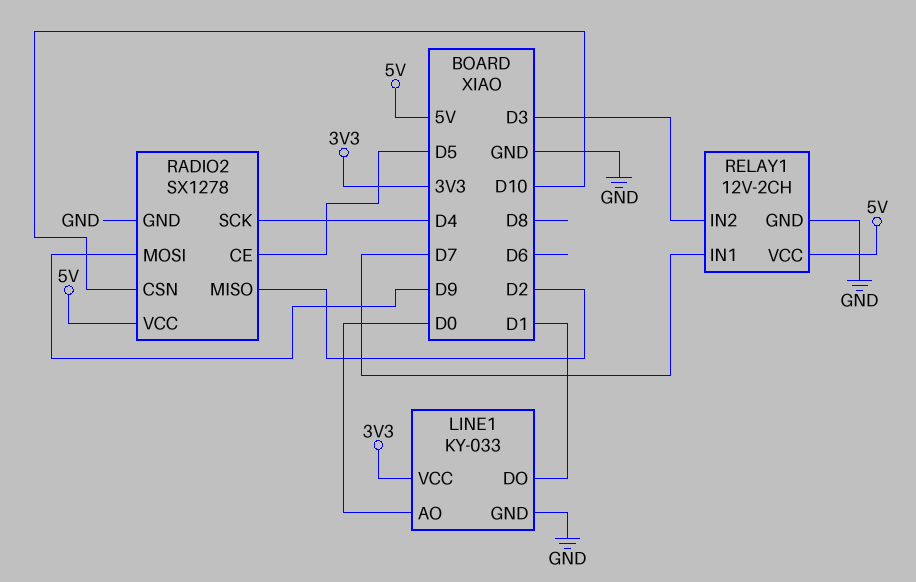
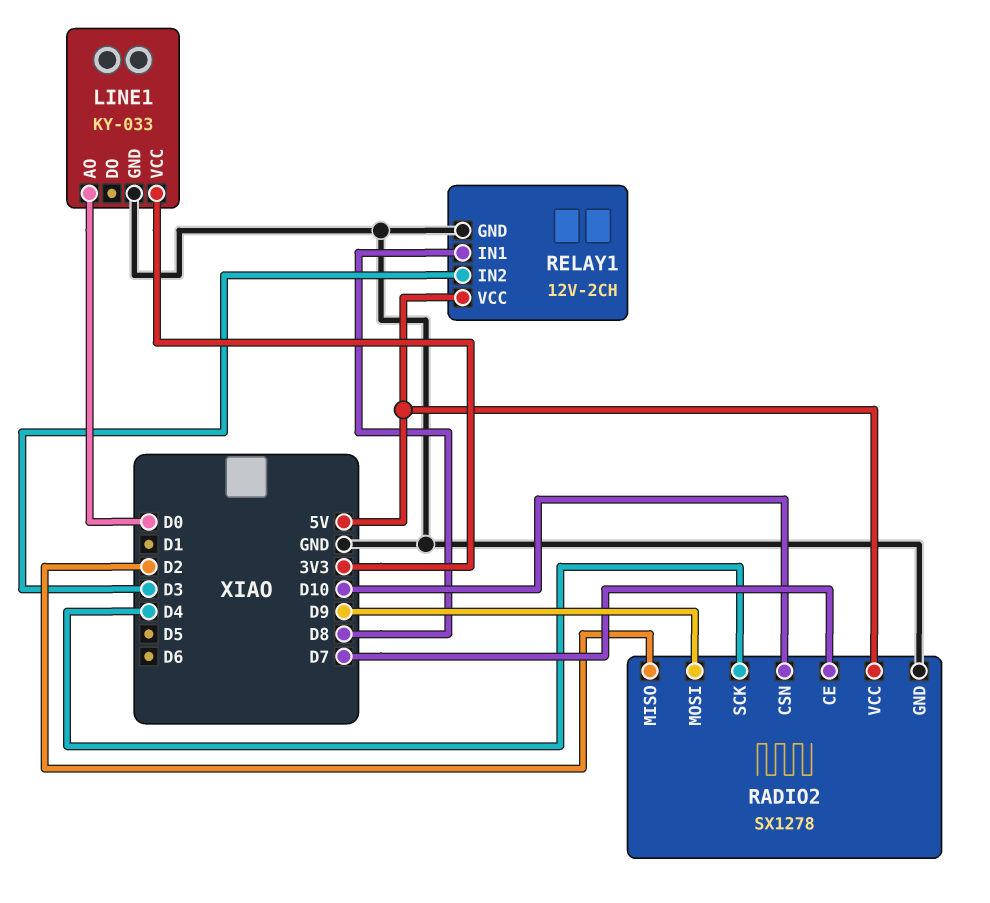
LINE1 pin DO: D1 -> none
RADIO2 pin CE: D5 -> D7
RELAY1 pin IN1: D7 -> D8

